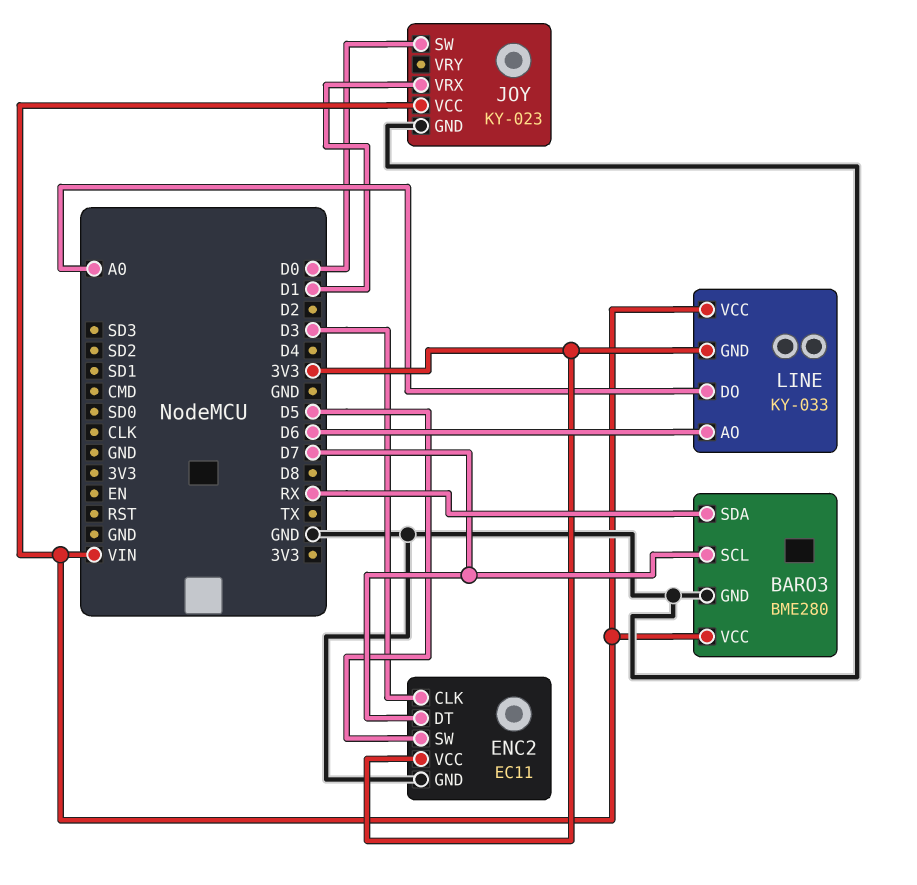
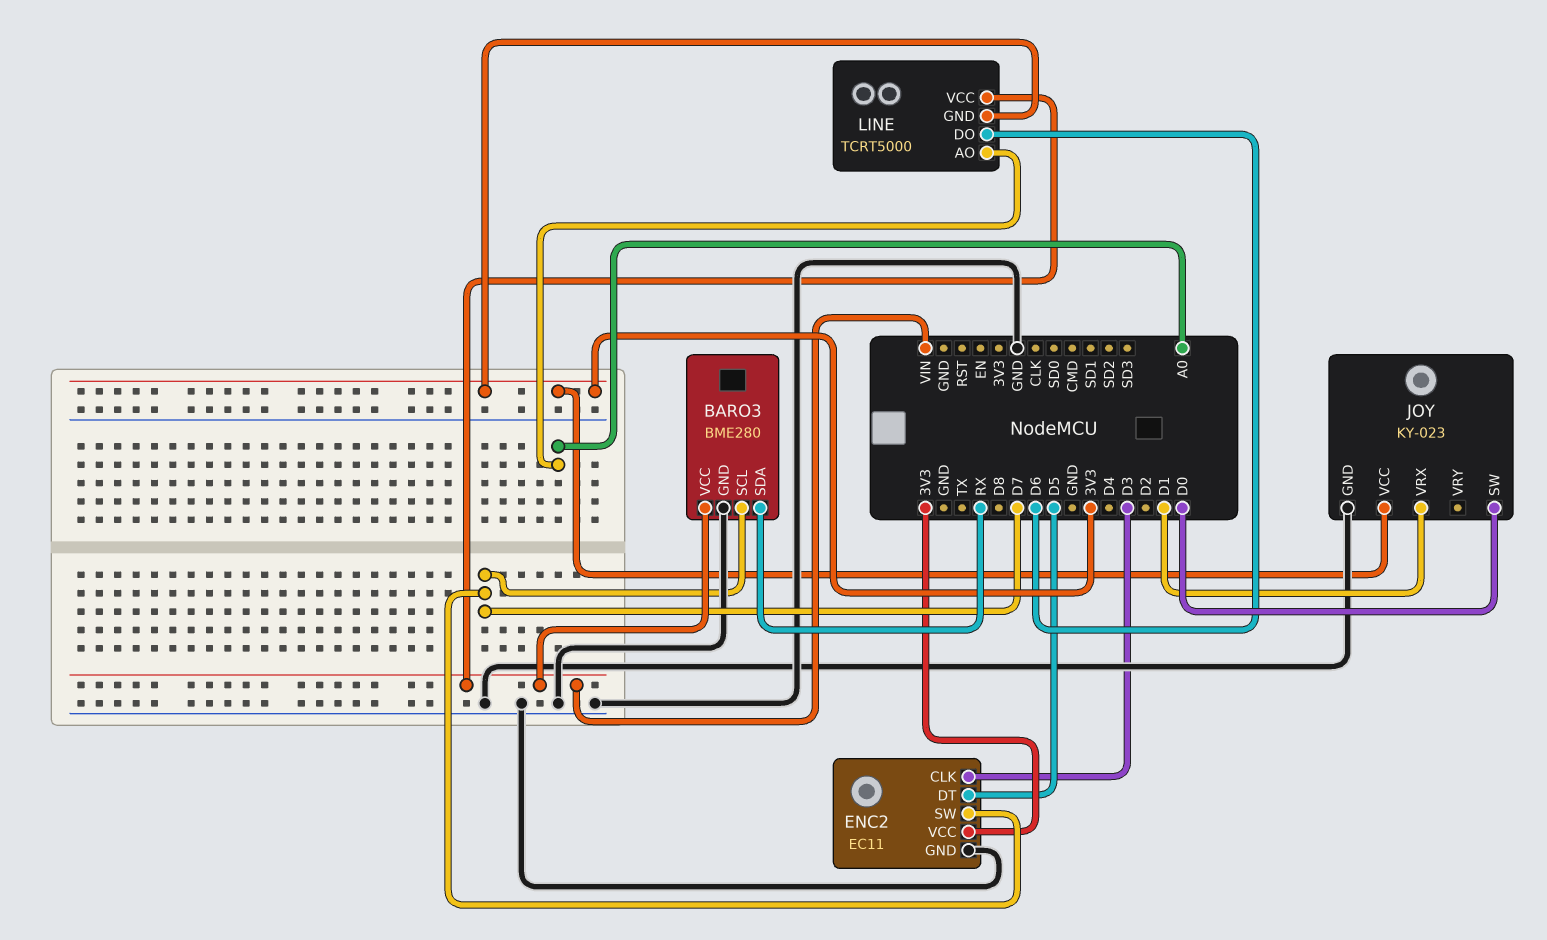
ENC2 pin DT: D7 -> D5
ENC2 pin SW: D5 -> D7
JOY pin VCC: VIN -> 3V3
LINE: KY-033 -> TCRT5000
LINE pin AO: D6 -> A0
LINE pin DO: A0 -> D6

